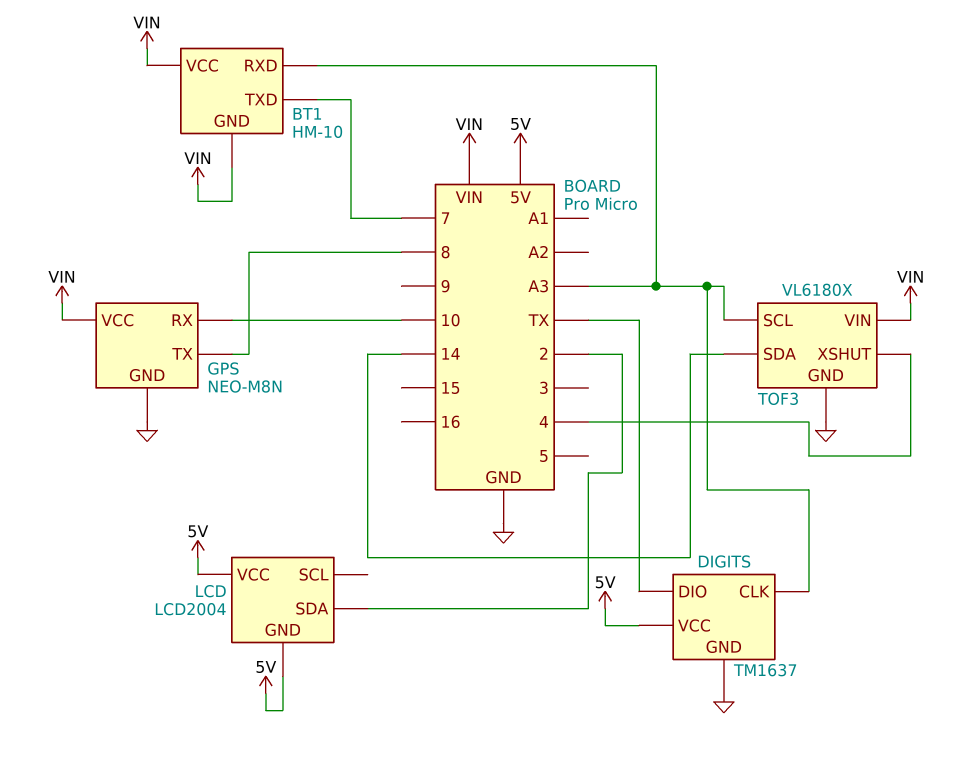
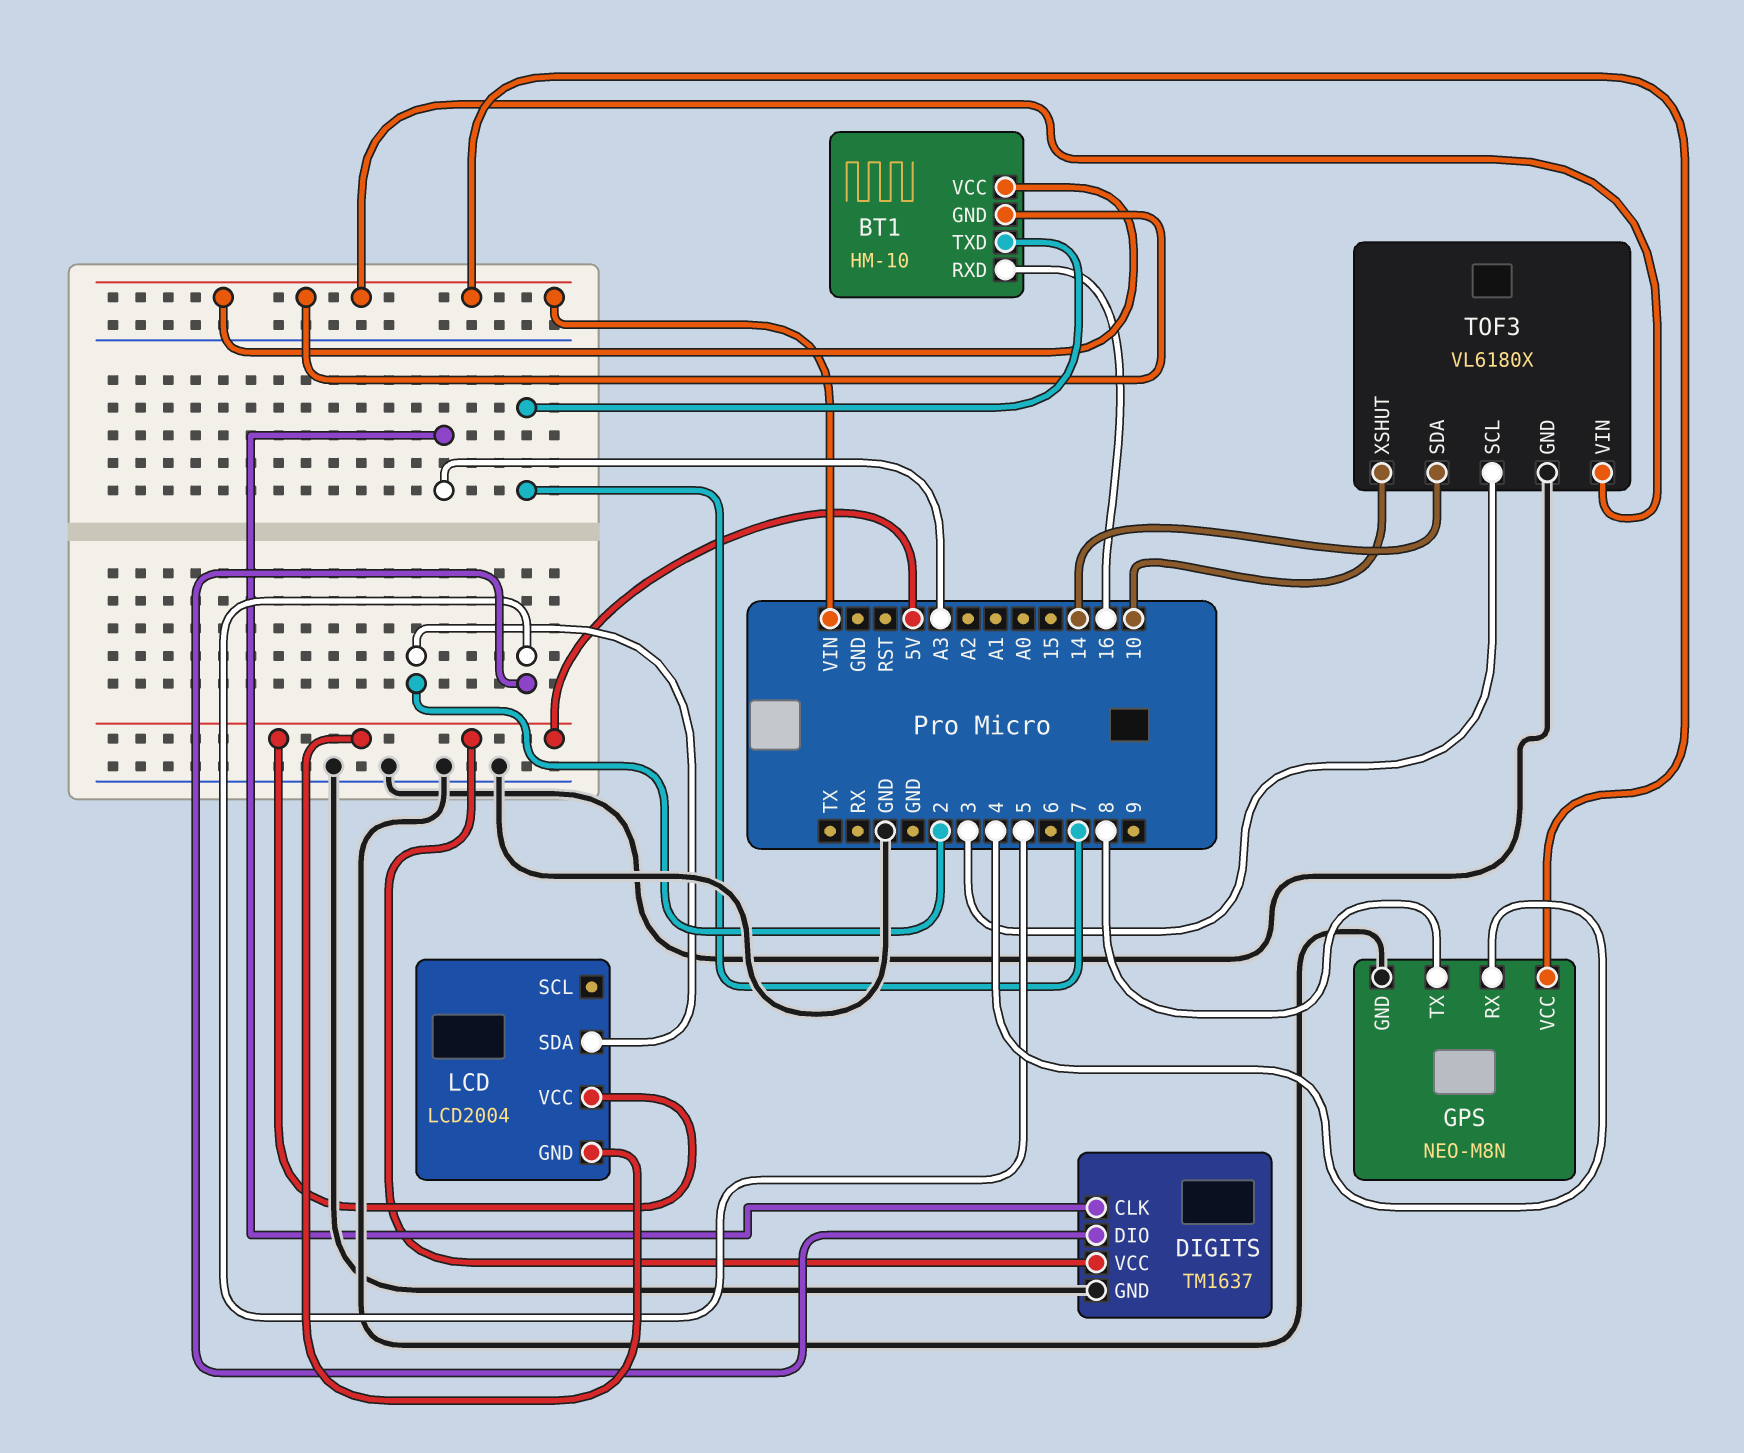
BT1 pin RXD: A3 -> 16
DIGITS pin DIO: TX -> 5
GPS pin RX: 10 -> 4
TOF3 pin SCL: A3 -> 3
TOF3 pin XSHUT: 4 -> 10

